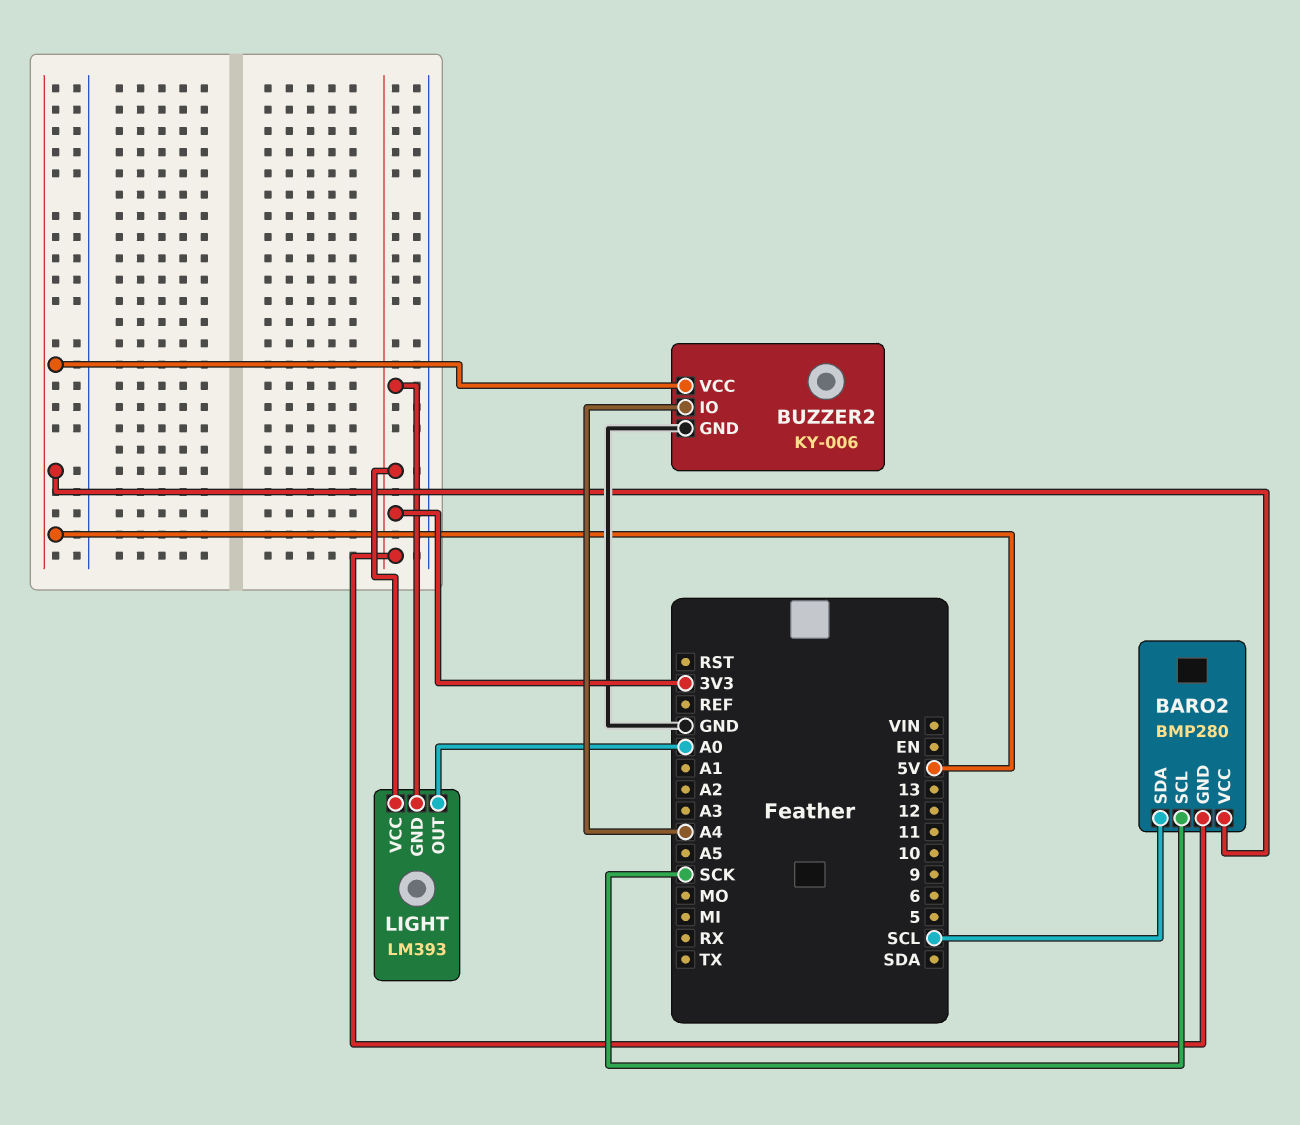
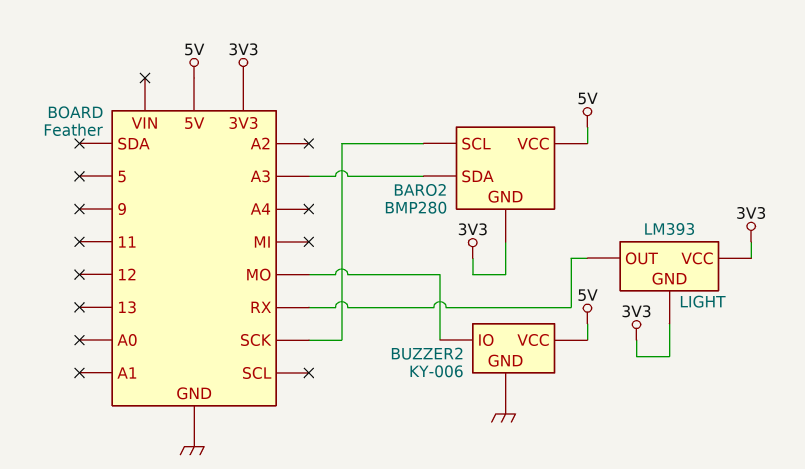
BARO2 pin SDA: SCL -> A3
BUZZER2 pin IO: A4 -> MO
LIGHT pin OUT: A0 -> RX

